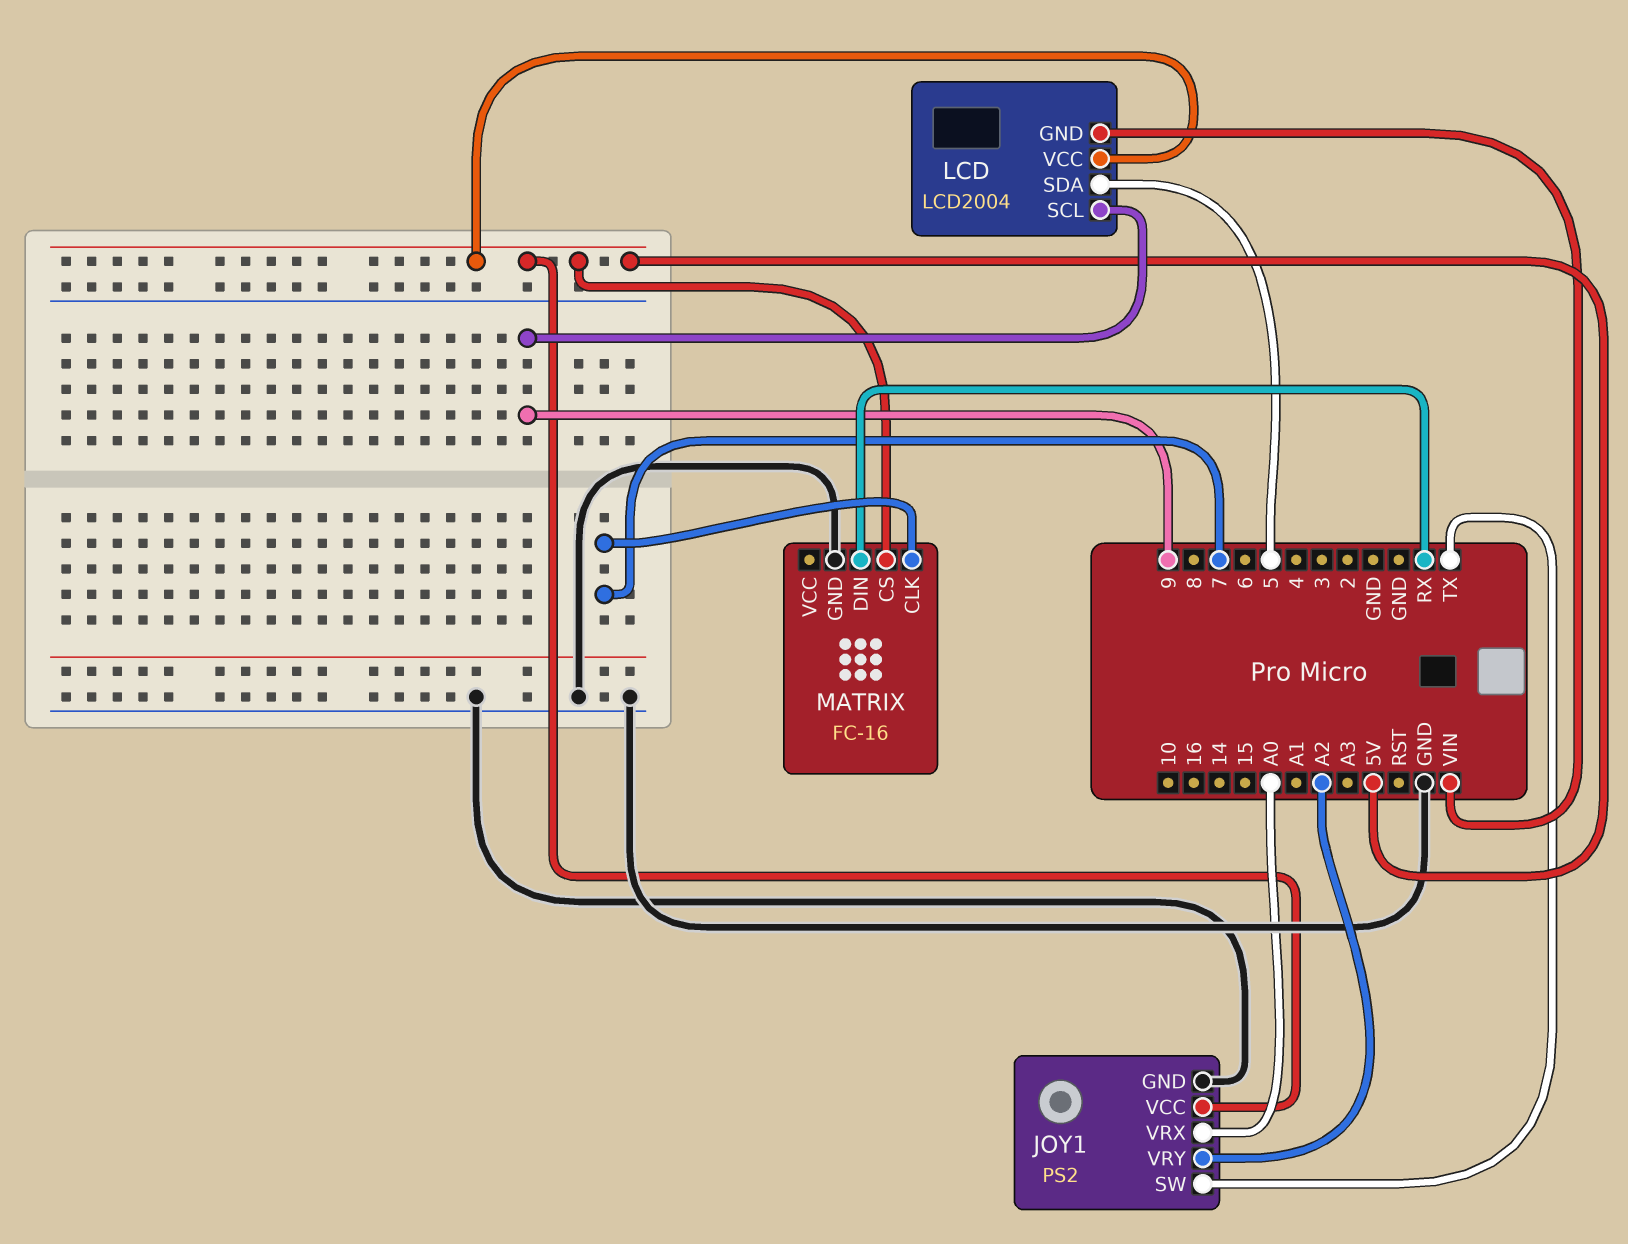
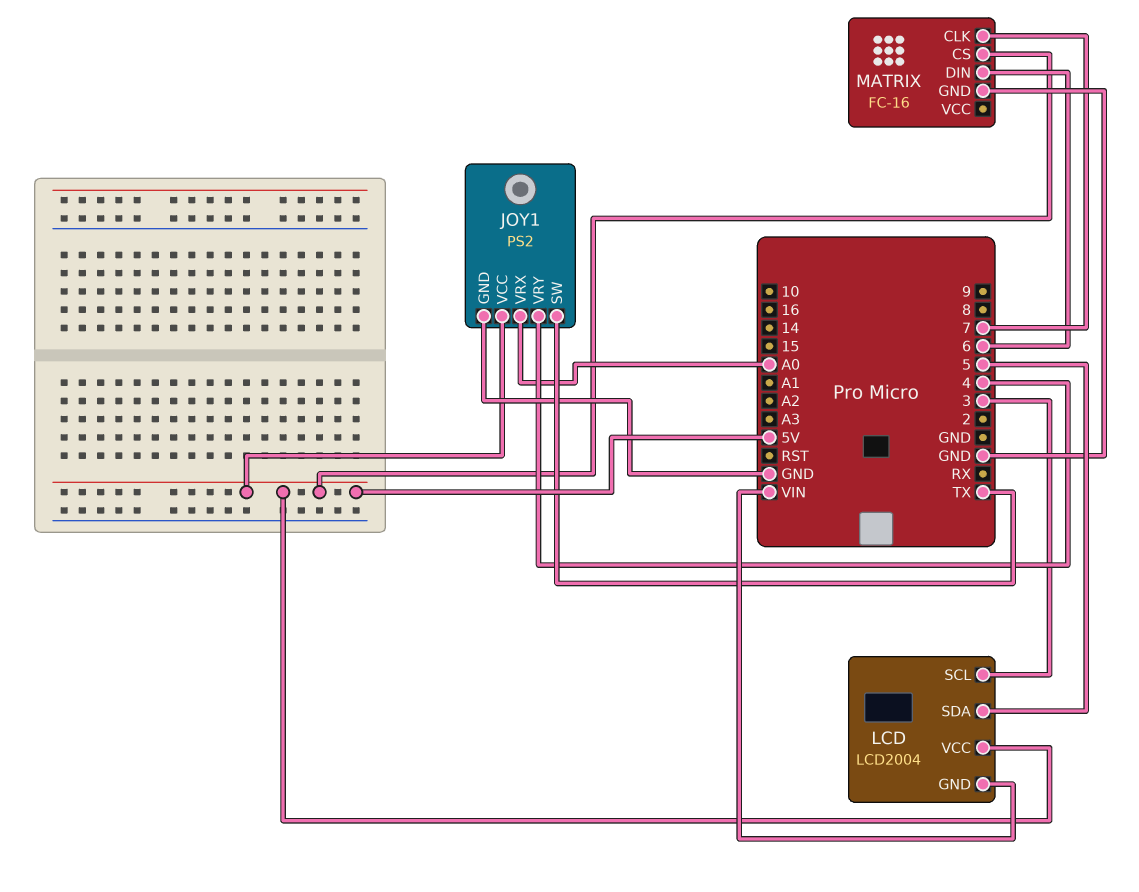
JOY1 pin VRY: A2 -> 4
LCD pin SCL: 9 -> 3
MATRIX pin DIN: RX -> 6

